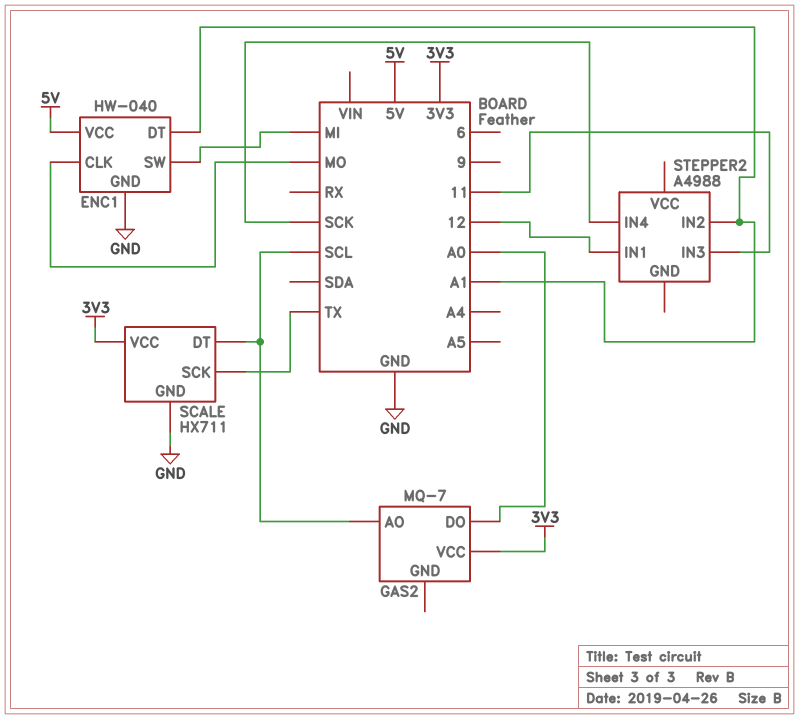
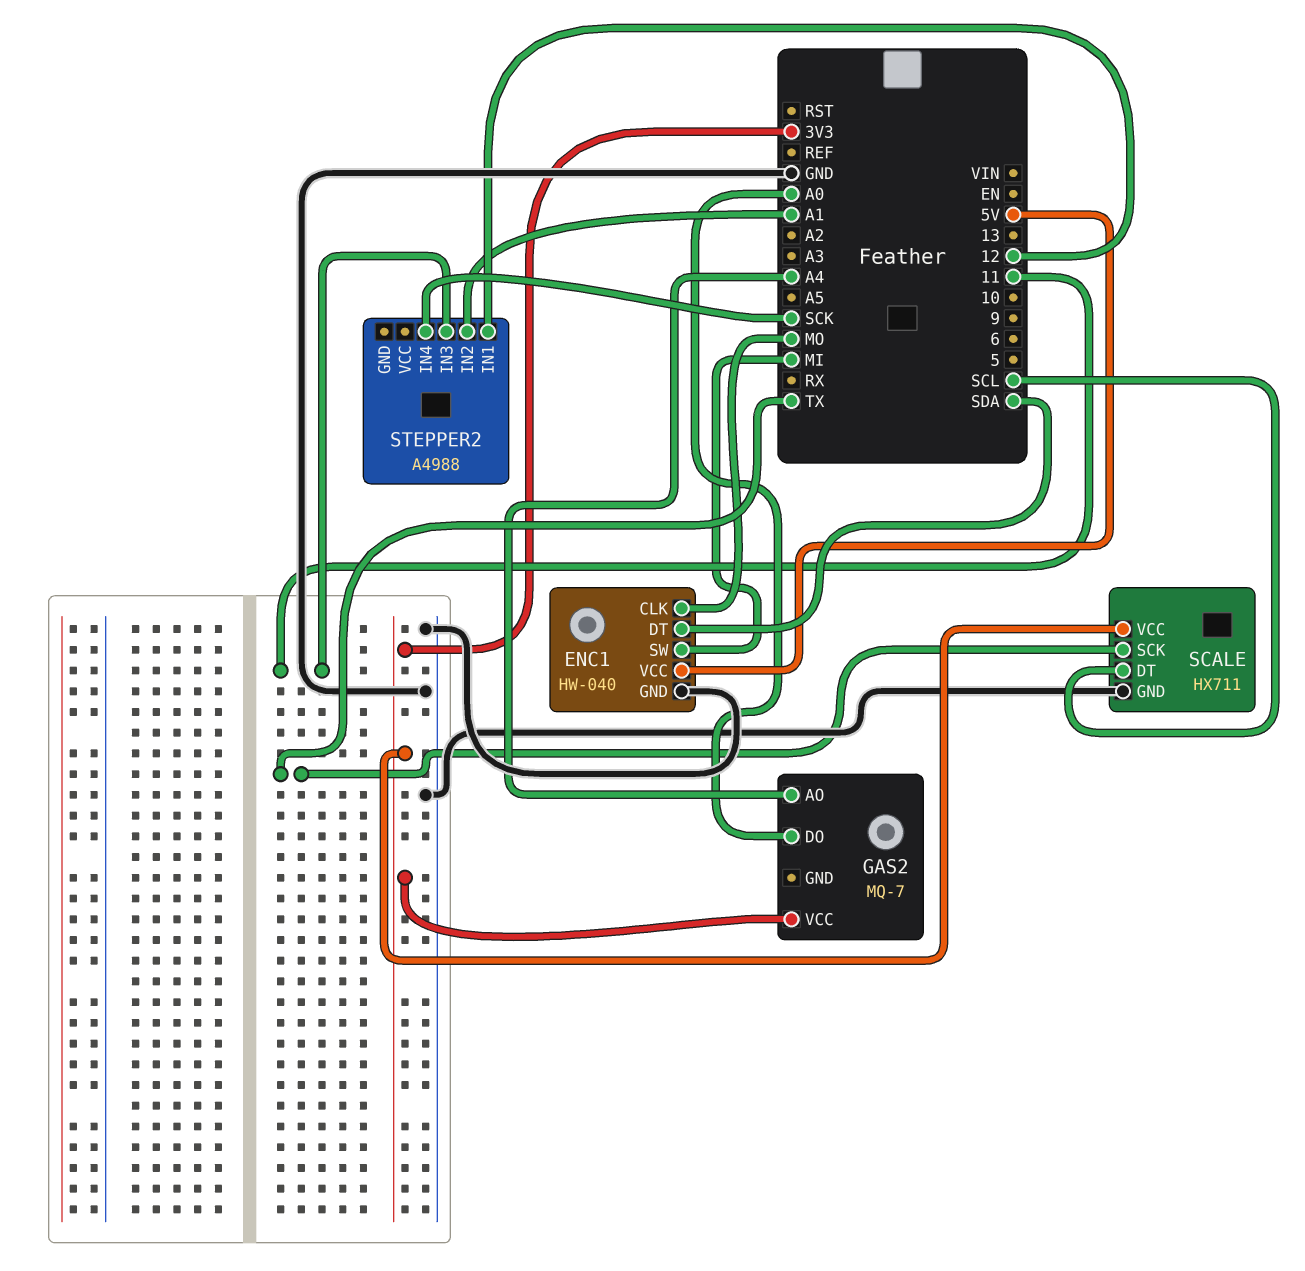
ENC1 pin DT: A1 -> SDA
GAS2 pin AO: SCL -> A4

